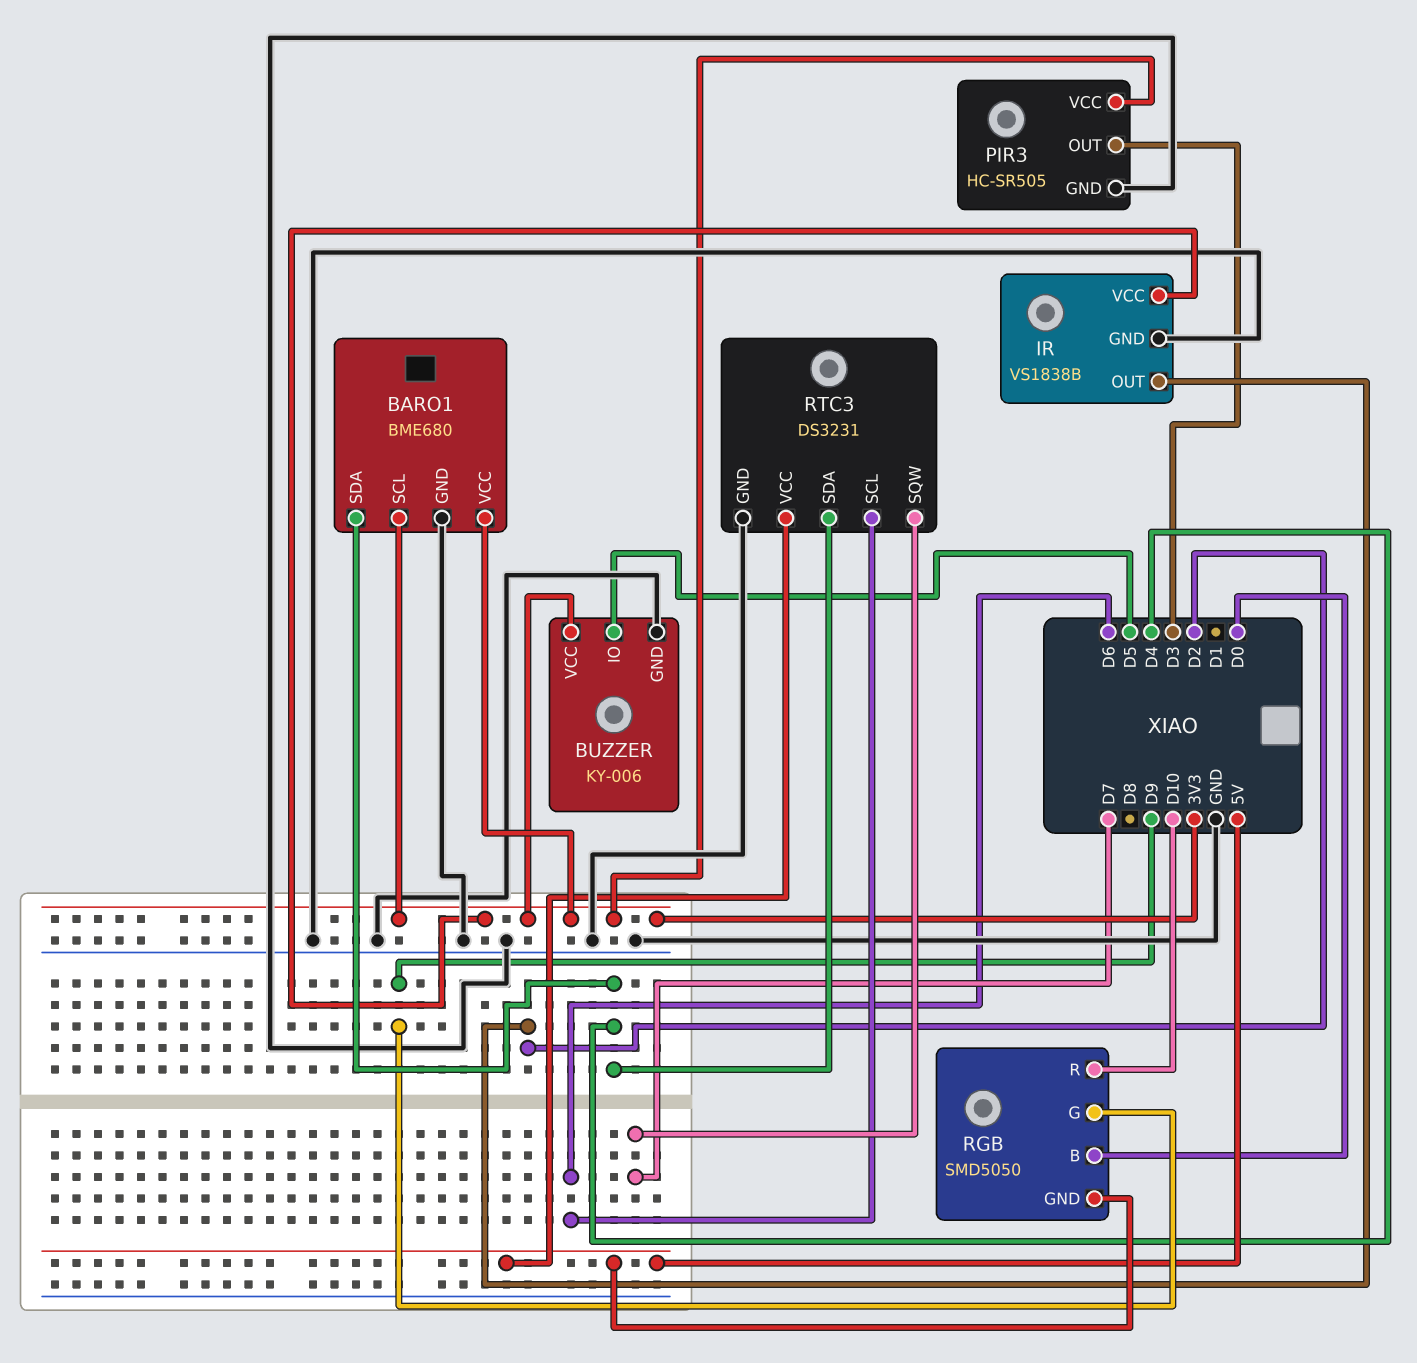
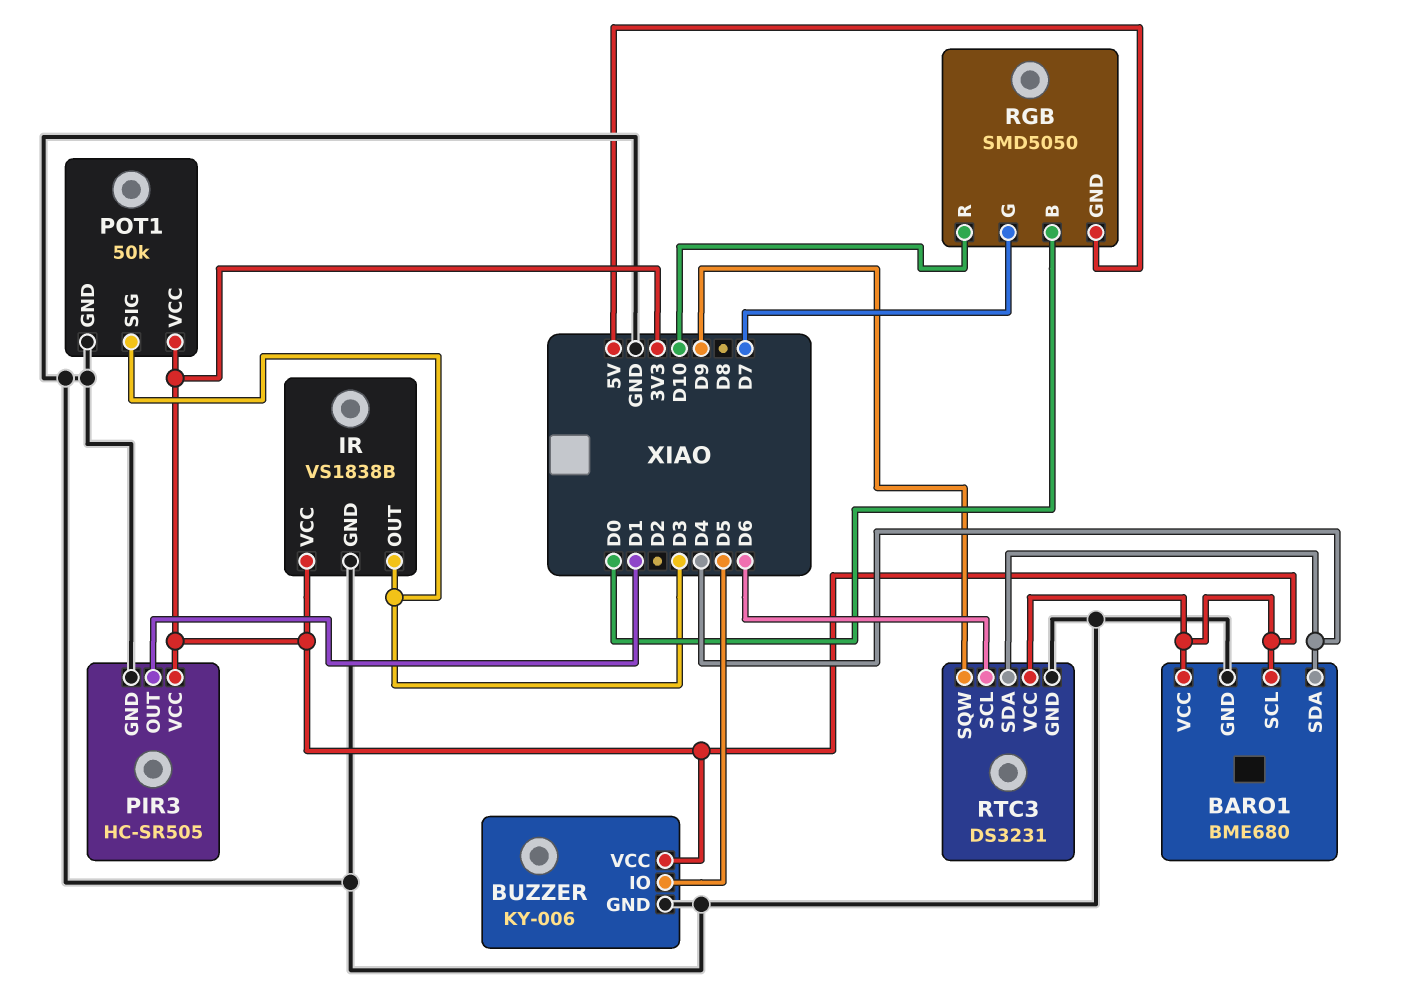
IR pin OUT: D2 -> D3
PIR3 pin OUT: D3 -> D1
POT1: none -> 50k
POT1 pin GND: none -> GND
POT1 pin SIG: none -> D3
POT1 pin VCC: none -> 3V3
RGB pin G: D9 -> D7
RTC3 pin SQW: D7 -> D9
RTC3 pin VCC: 5V -> 3V3

